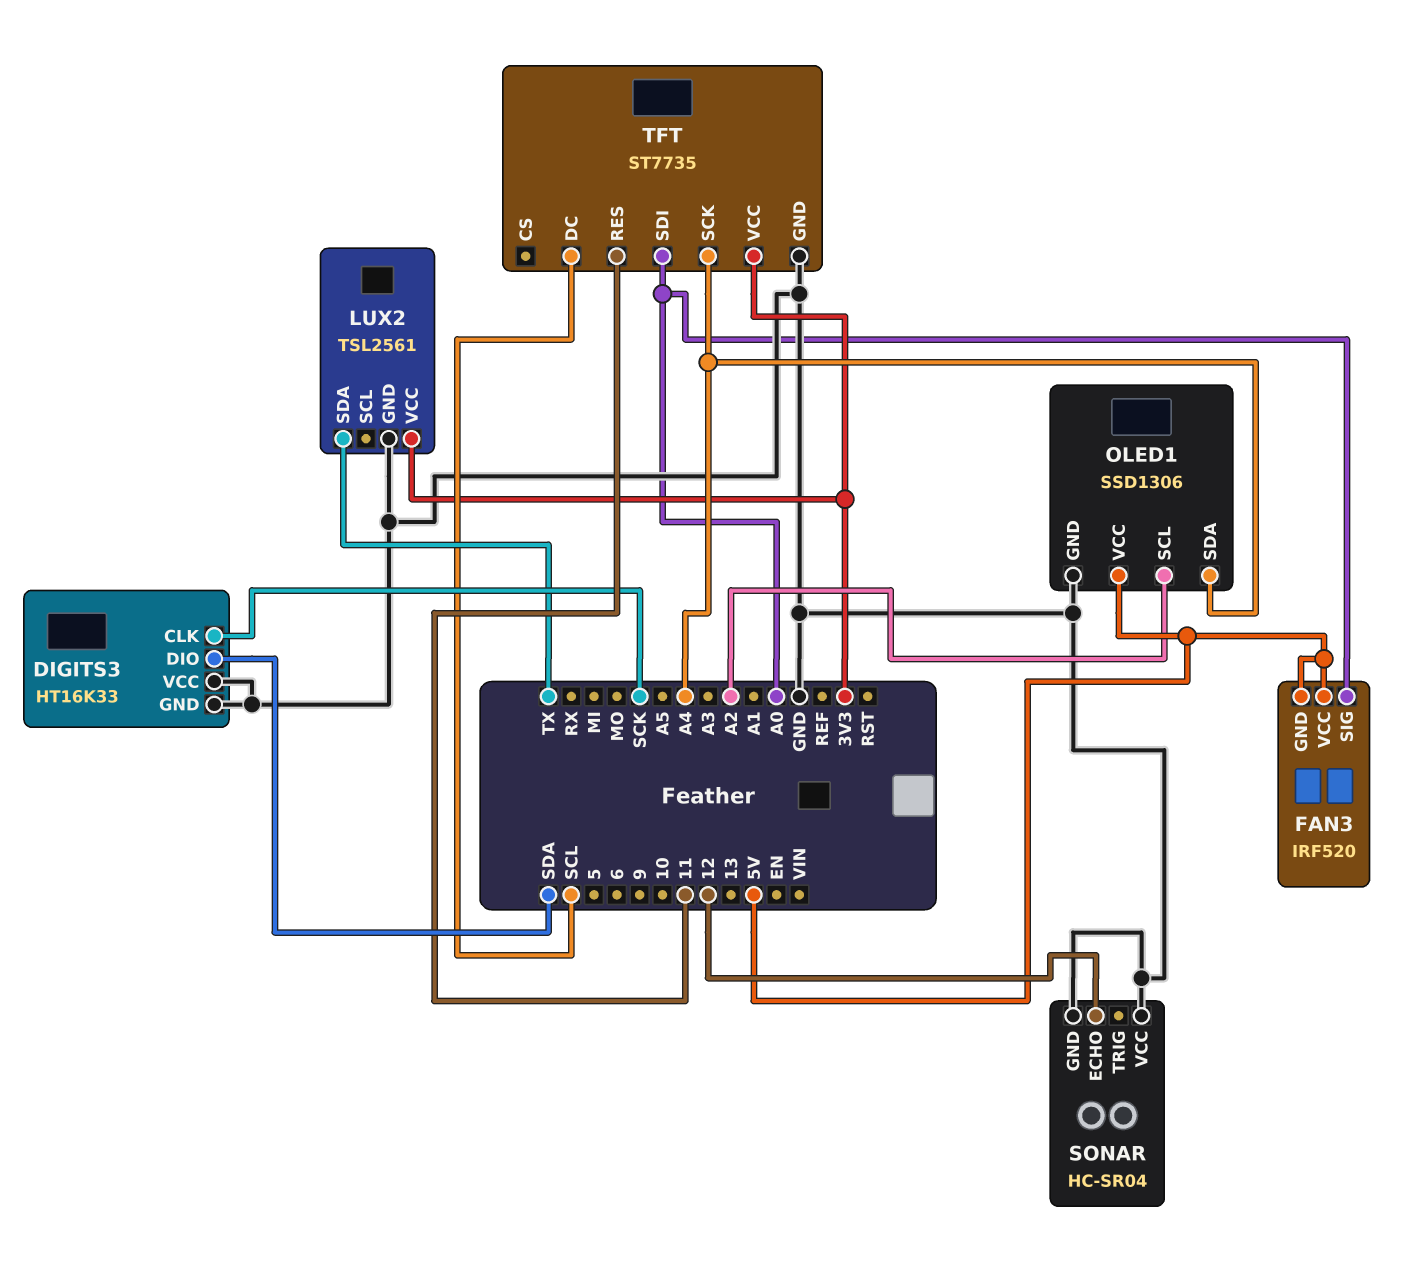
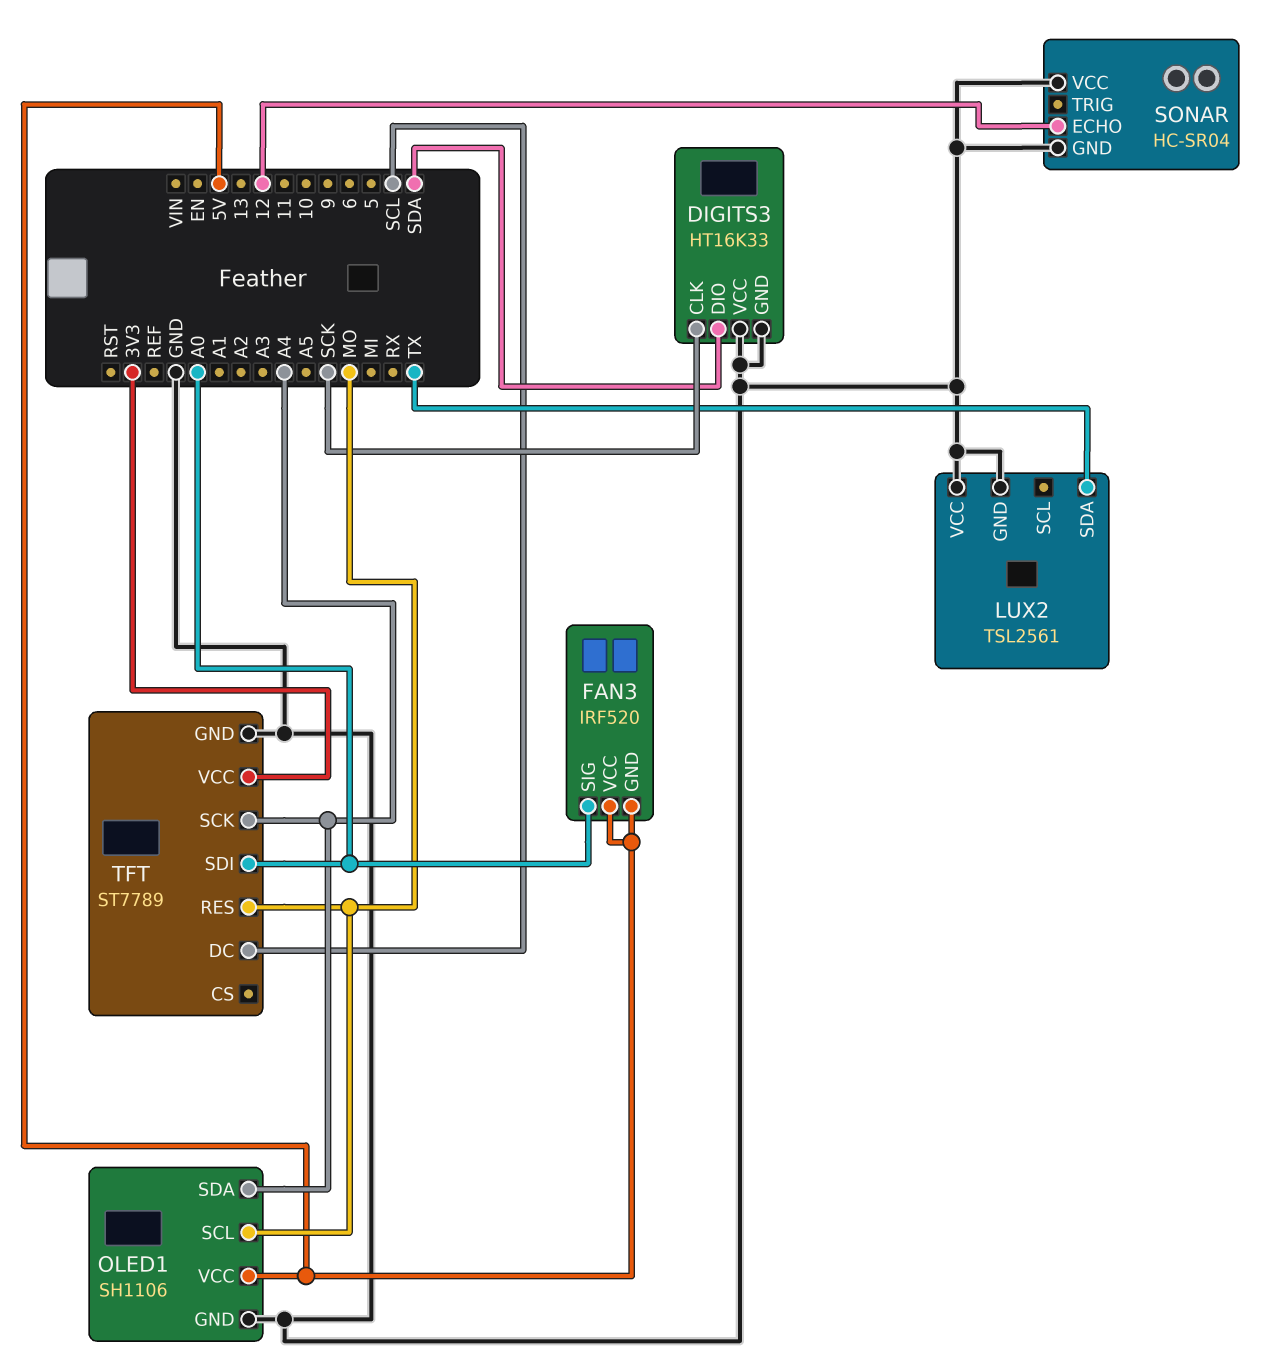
LUX2 pin VCC: 3V3 -> GND
OLED1: SSD1306 -> SH1106
OLED1 pin SCL: A2 -> MO
TFT: ST7735 -> ST7789
TFT pin RES: 11 -> MO

